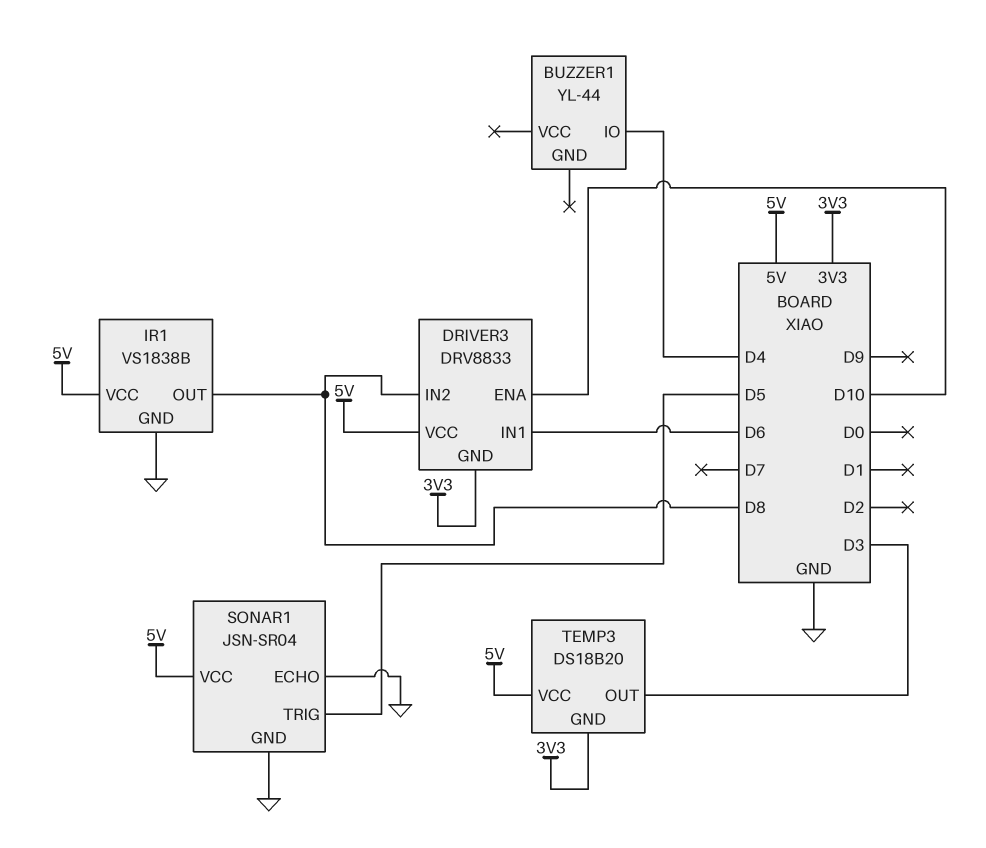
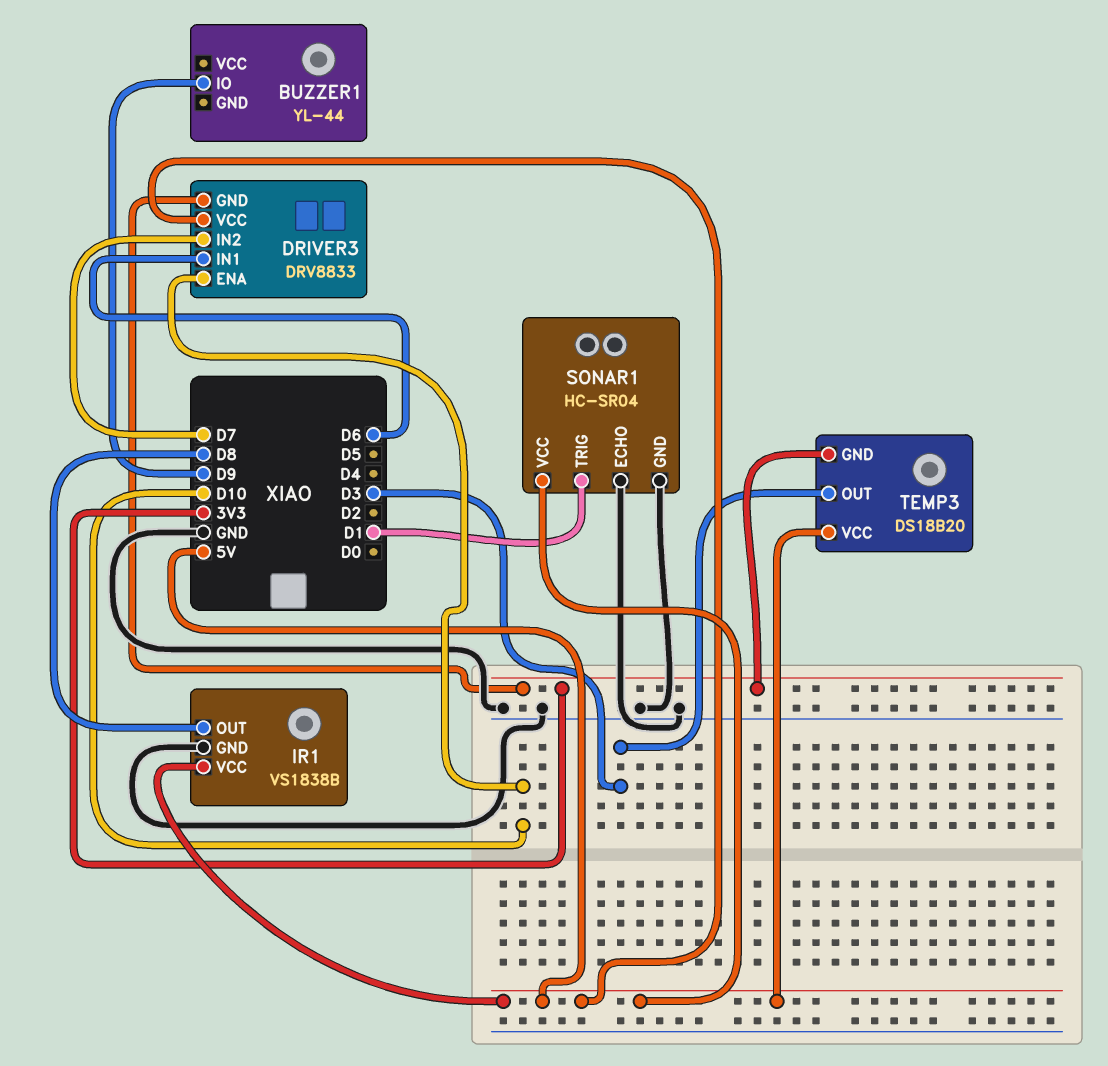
BUZZER1 pin IO: D4 -> D9
DRIVER3 pin IN2: D8 -> D7
SONAR1: JSN-SR04 -> HC-SR04
SONAR1 pin TRIG: D5 -> D1

